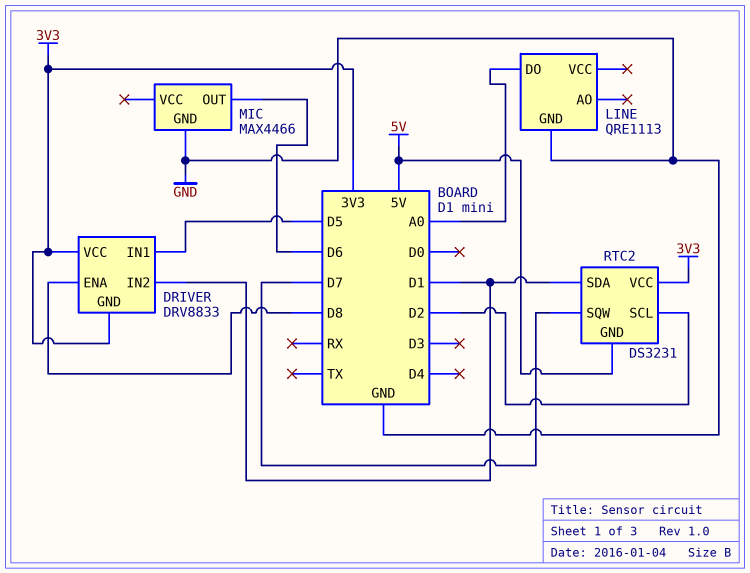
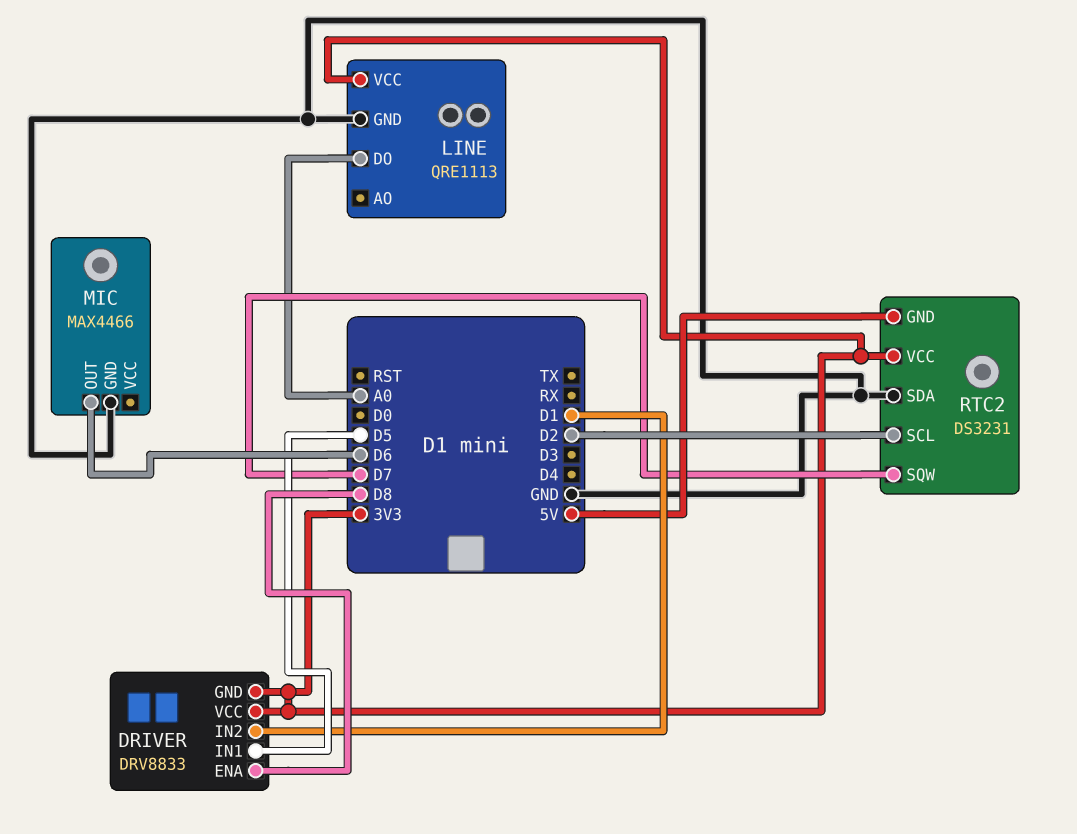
LINE pin VCC: none -> 3V3
RTC2 pin SDA: D1 -> GND

